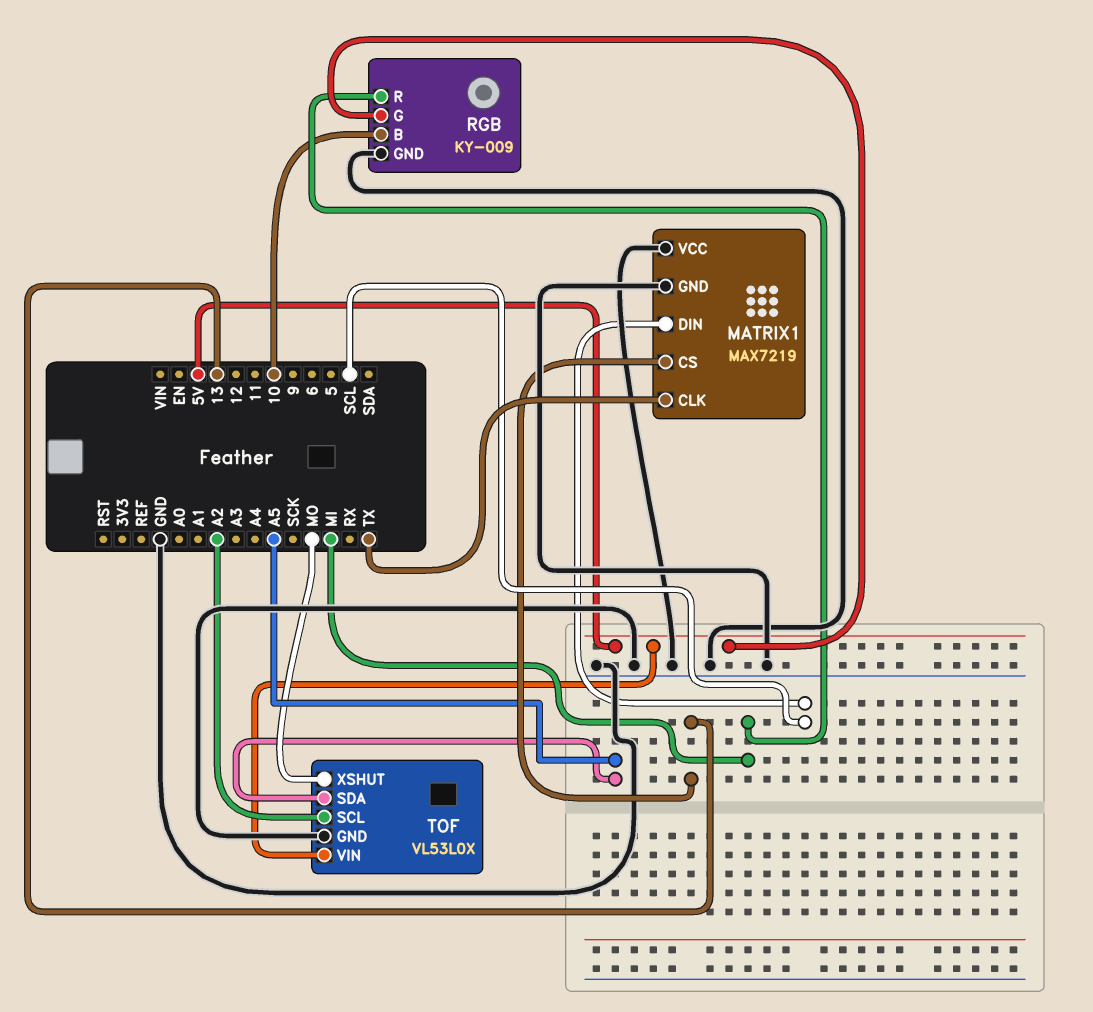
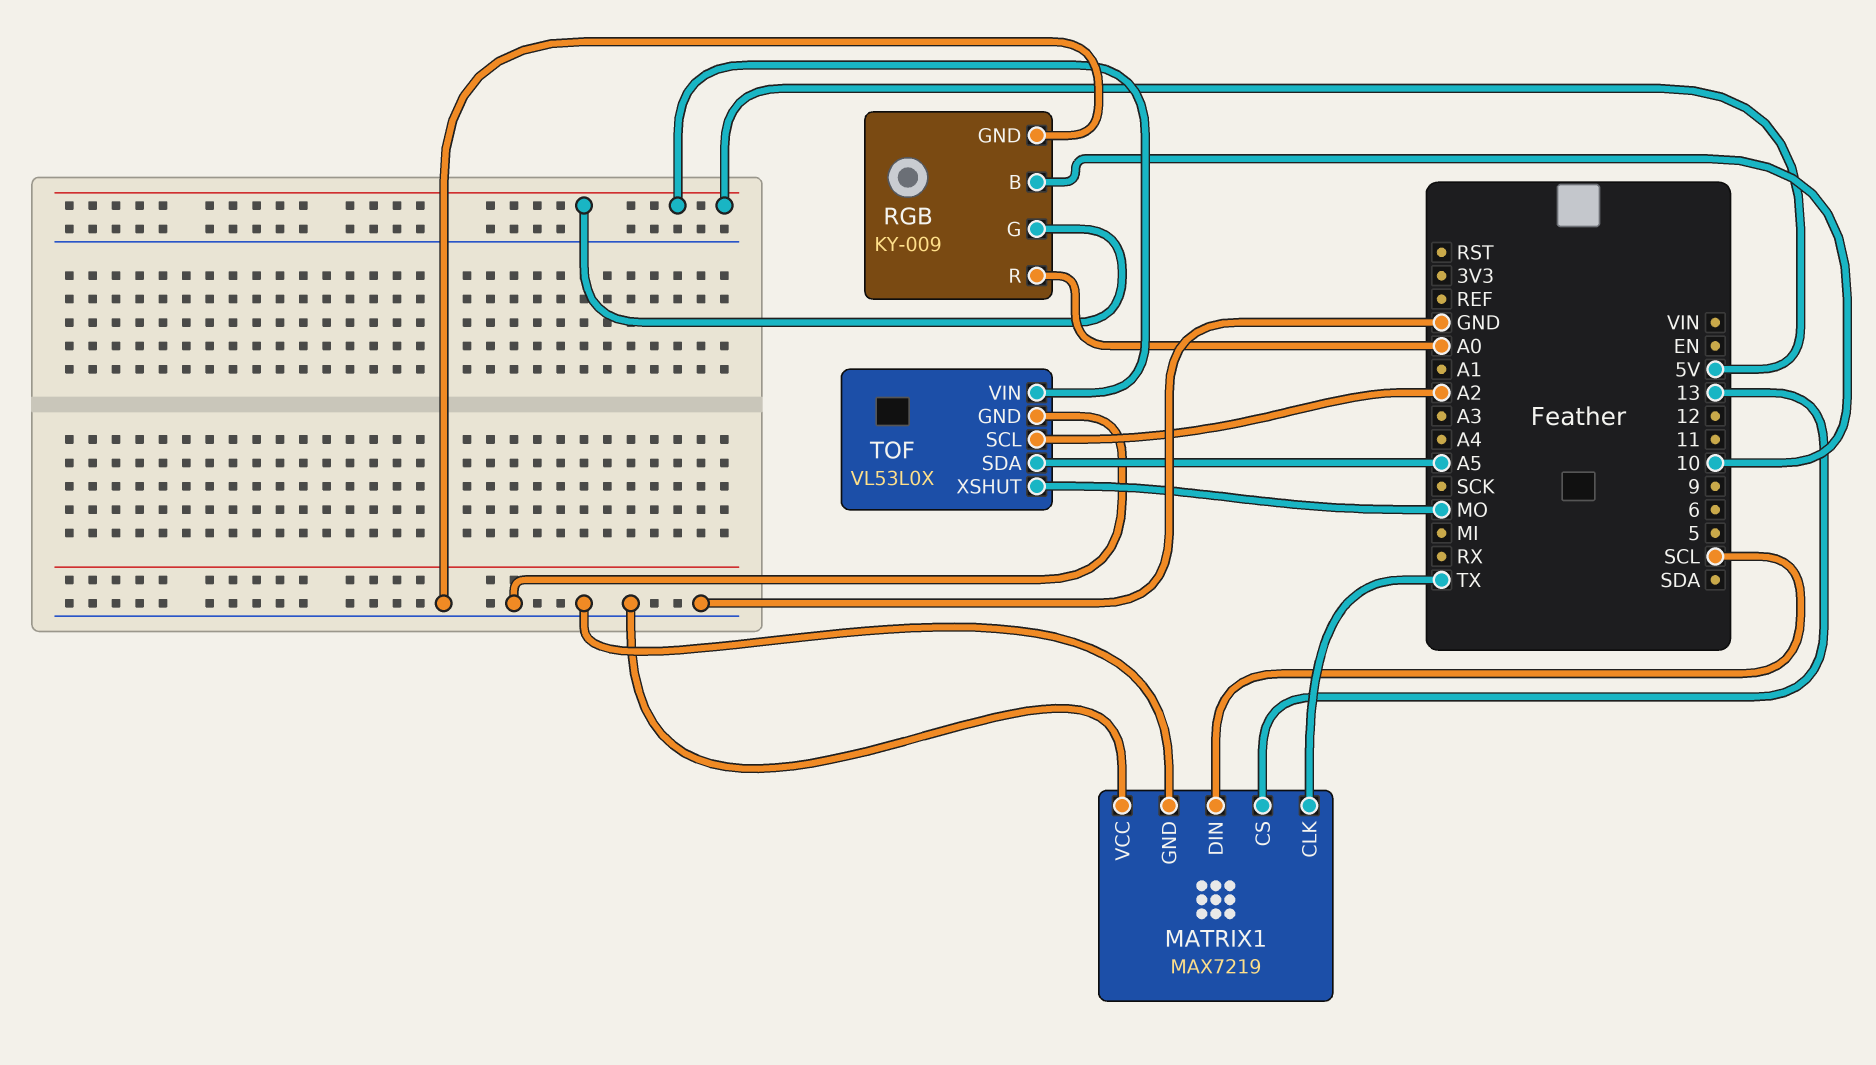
RGB pin R: MI -> A0

